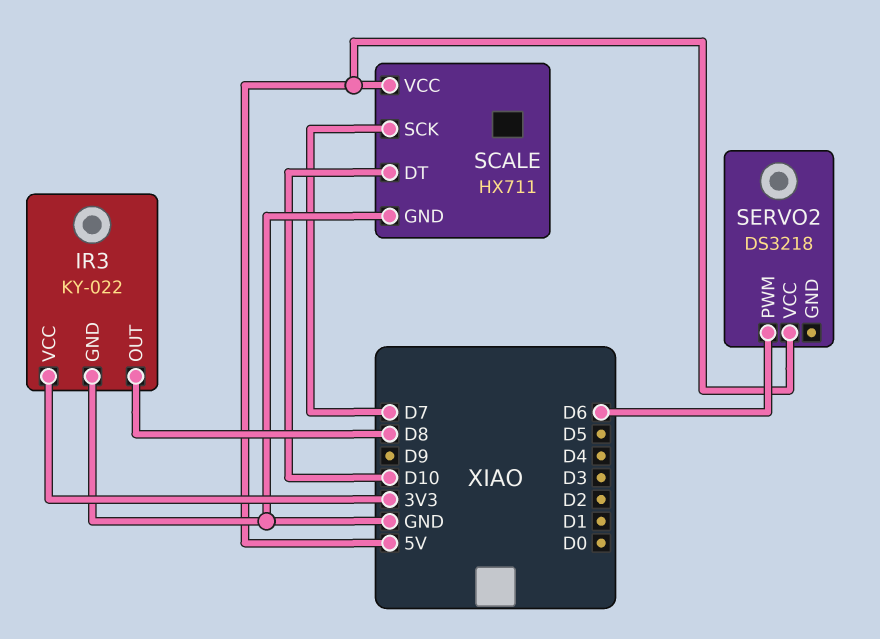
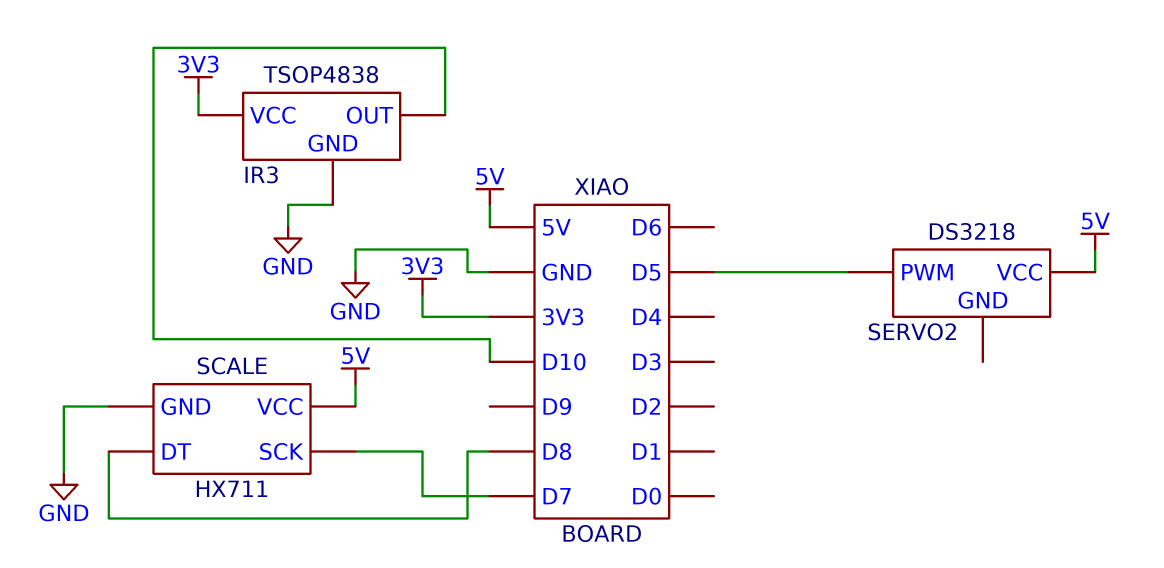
IR3: KY-022 -> TSOP4838
IR3 pin OUT: D8 -> D10
SCALE pin DT: D10 -> D8
SERVO2 pin PWM: D6 -> D5

